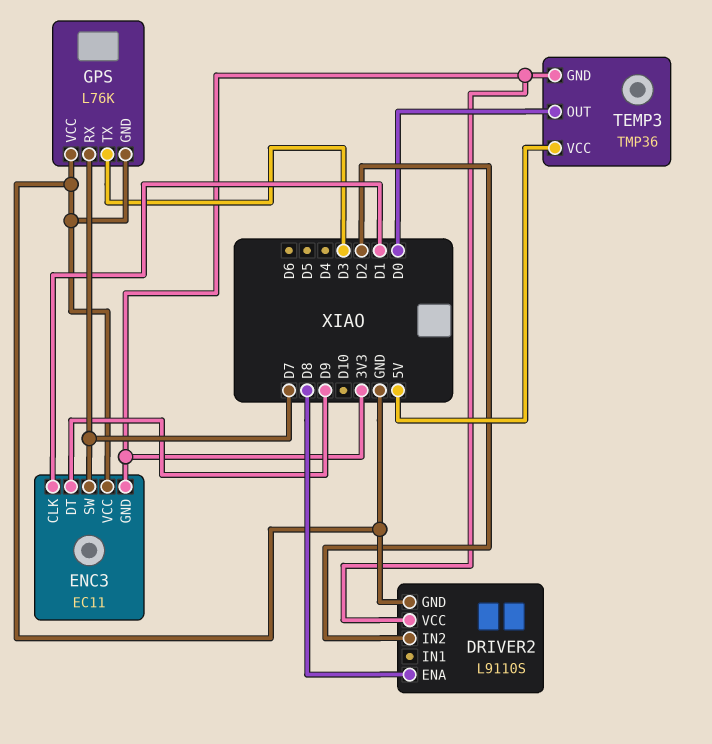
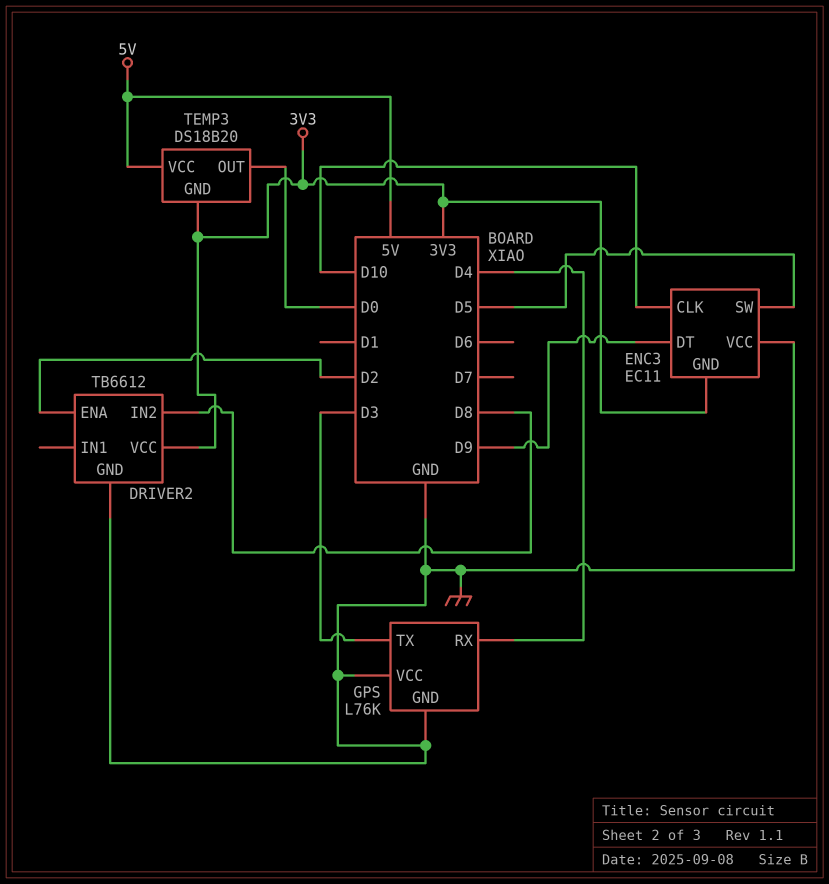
DRIVER2: L9110S -> TB6612
DRIVER2 pin ENA: D8 -> D2
DRIVER2 pin IN2: D2 -> D8
ENC3 pin CLK: D1 -> D10
ENC3 pin SW: D7 -> D5
GPS pin RX: D7 -> D4
TEMP3: TMP36 -> DS18B20

